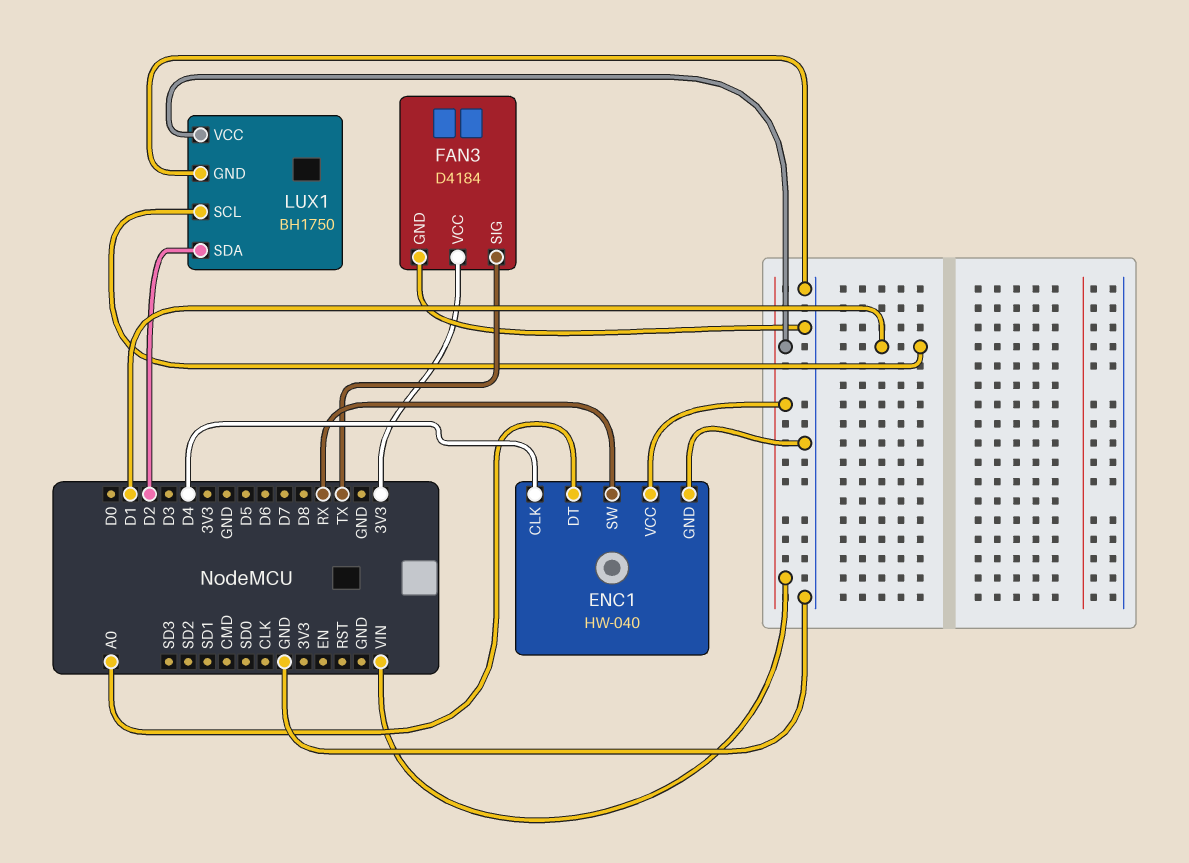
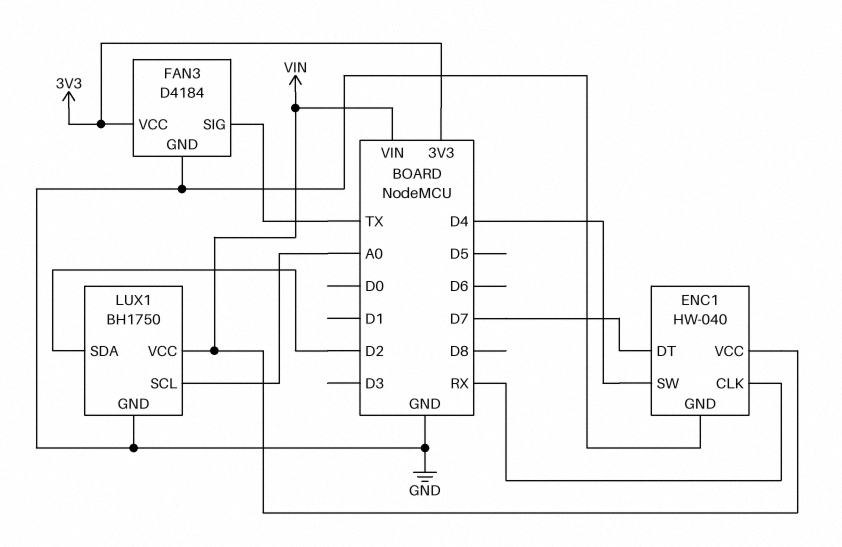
ENC1 pin CLK: D4 -> RX
ENC1 pin DT: A0 -> D7
ENC1 pin SW: RX -> D4
LUX1 pin SCL: D1 -> A0

